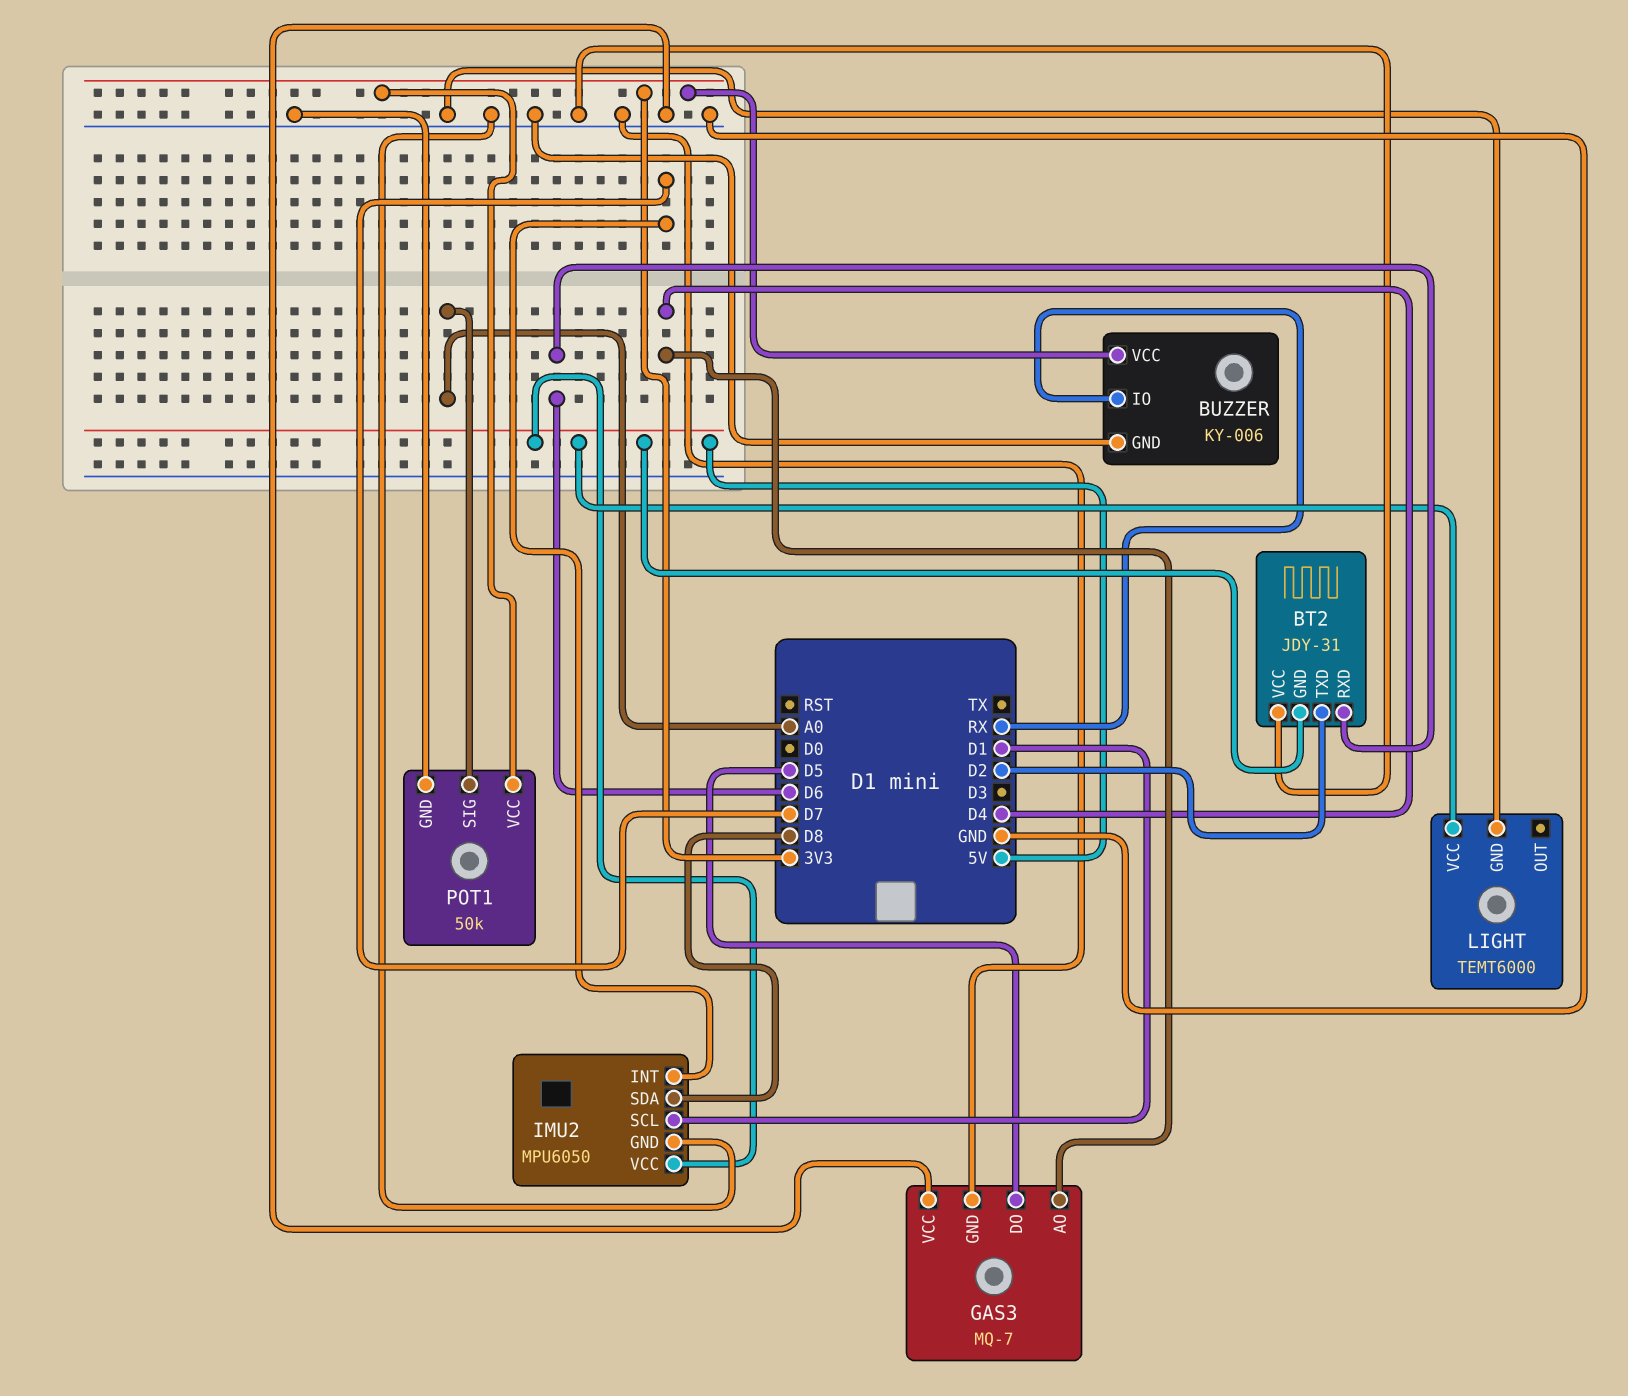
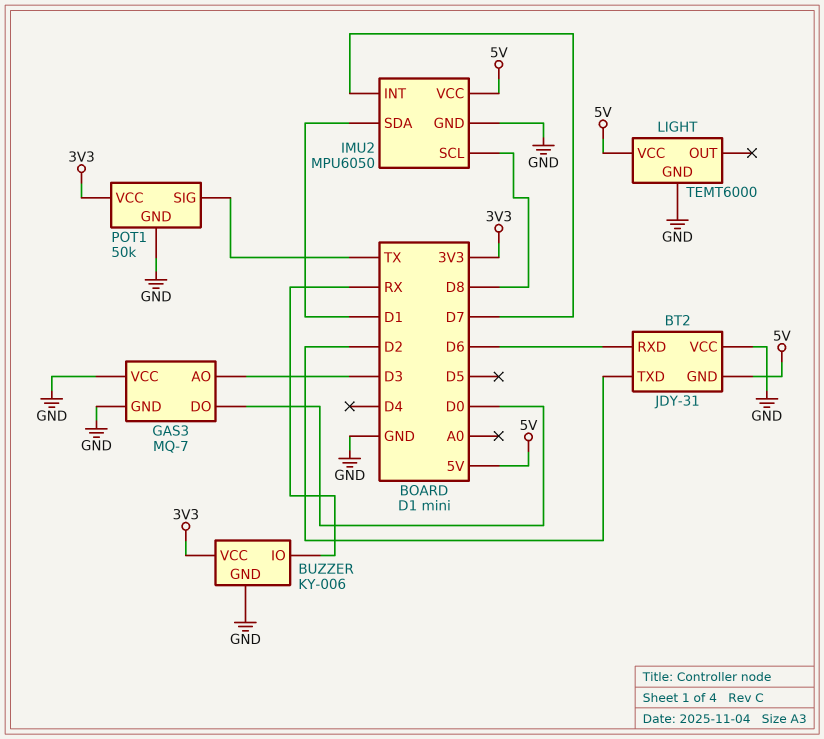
GAS3 pin AO: D4 -> D3
GAS3 pin DO: D5 -> D0
IMU2 pin SCL: D1 -> D8
IMU2 pin SDA: D8 -> D1
POT1 pin SIG: A0 -> TX

